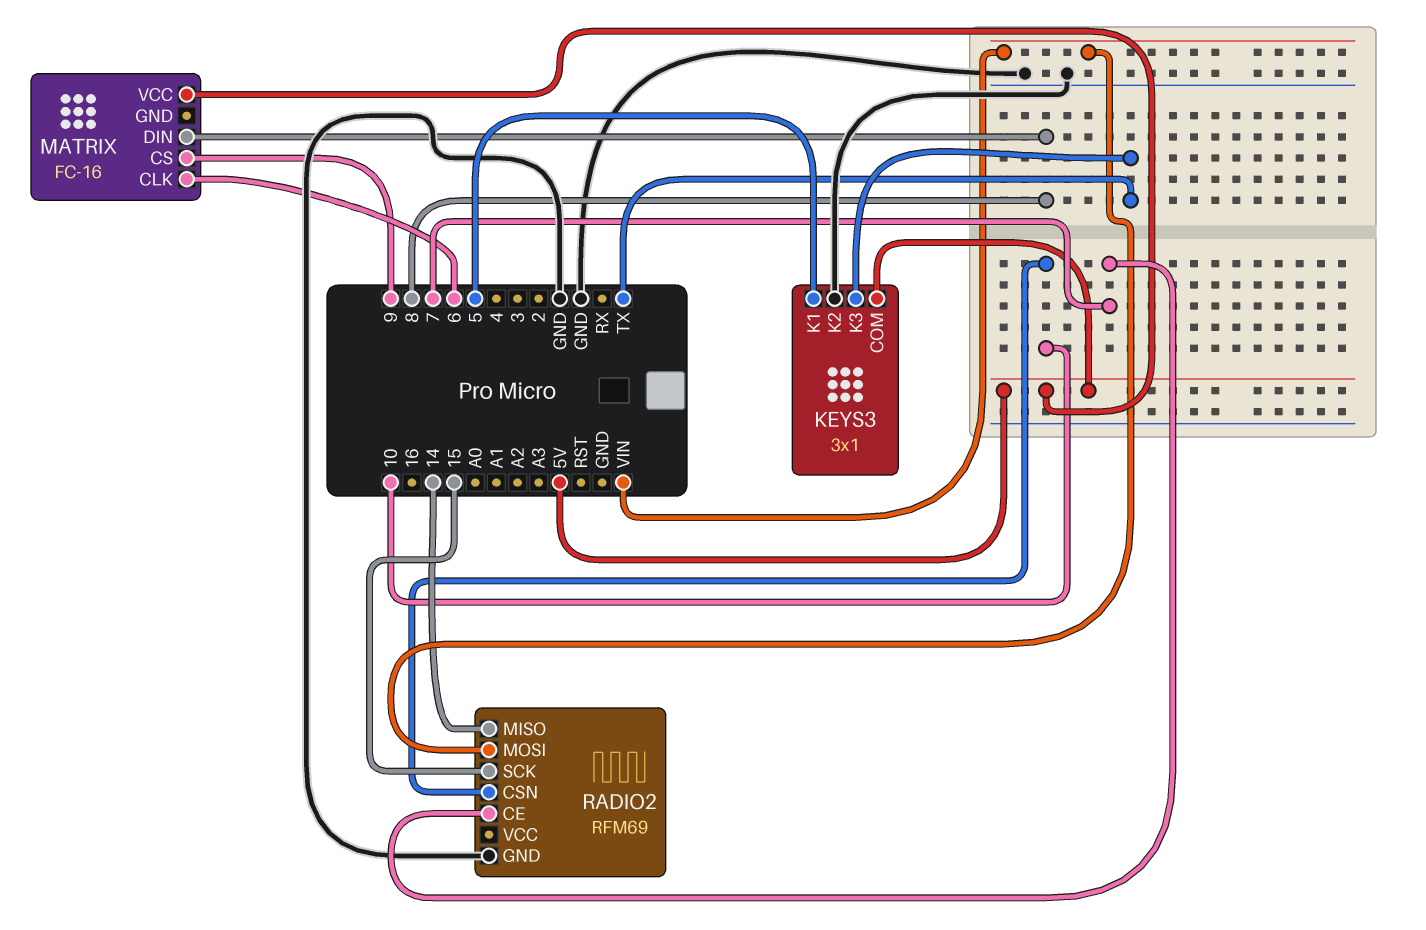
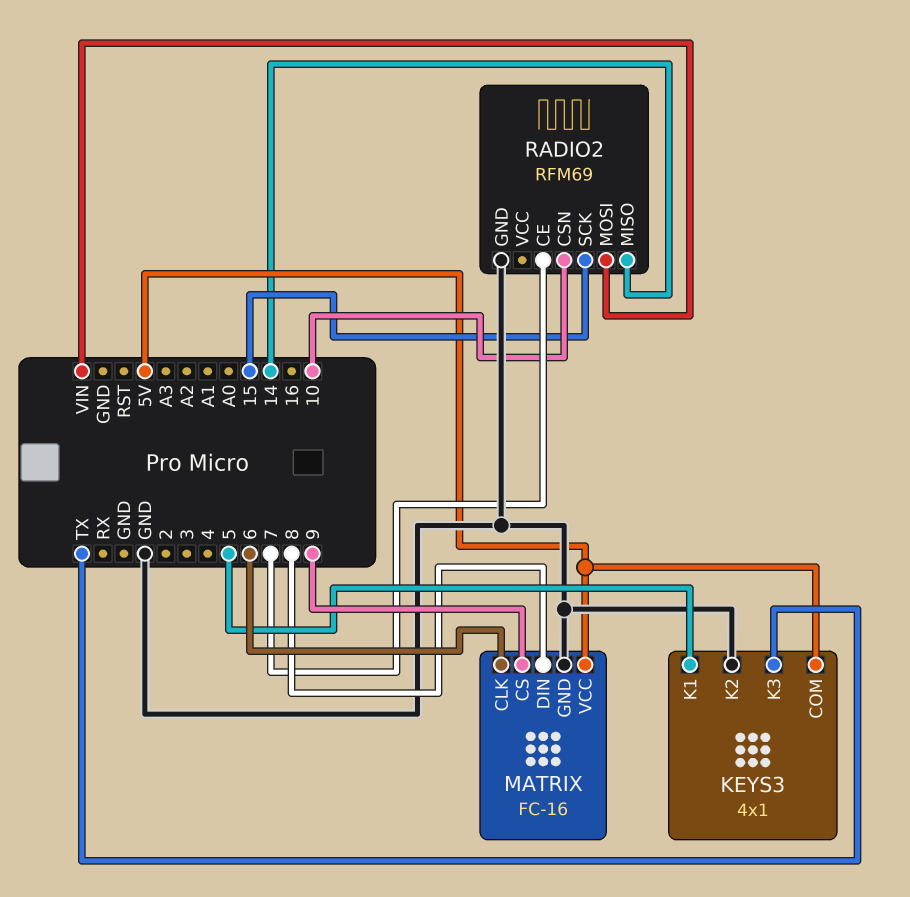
KEYS3: 3x1 -> 4x1
MATRIX pin GND: none -> GND

